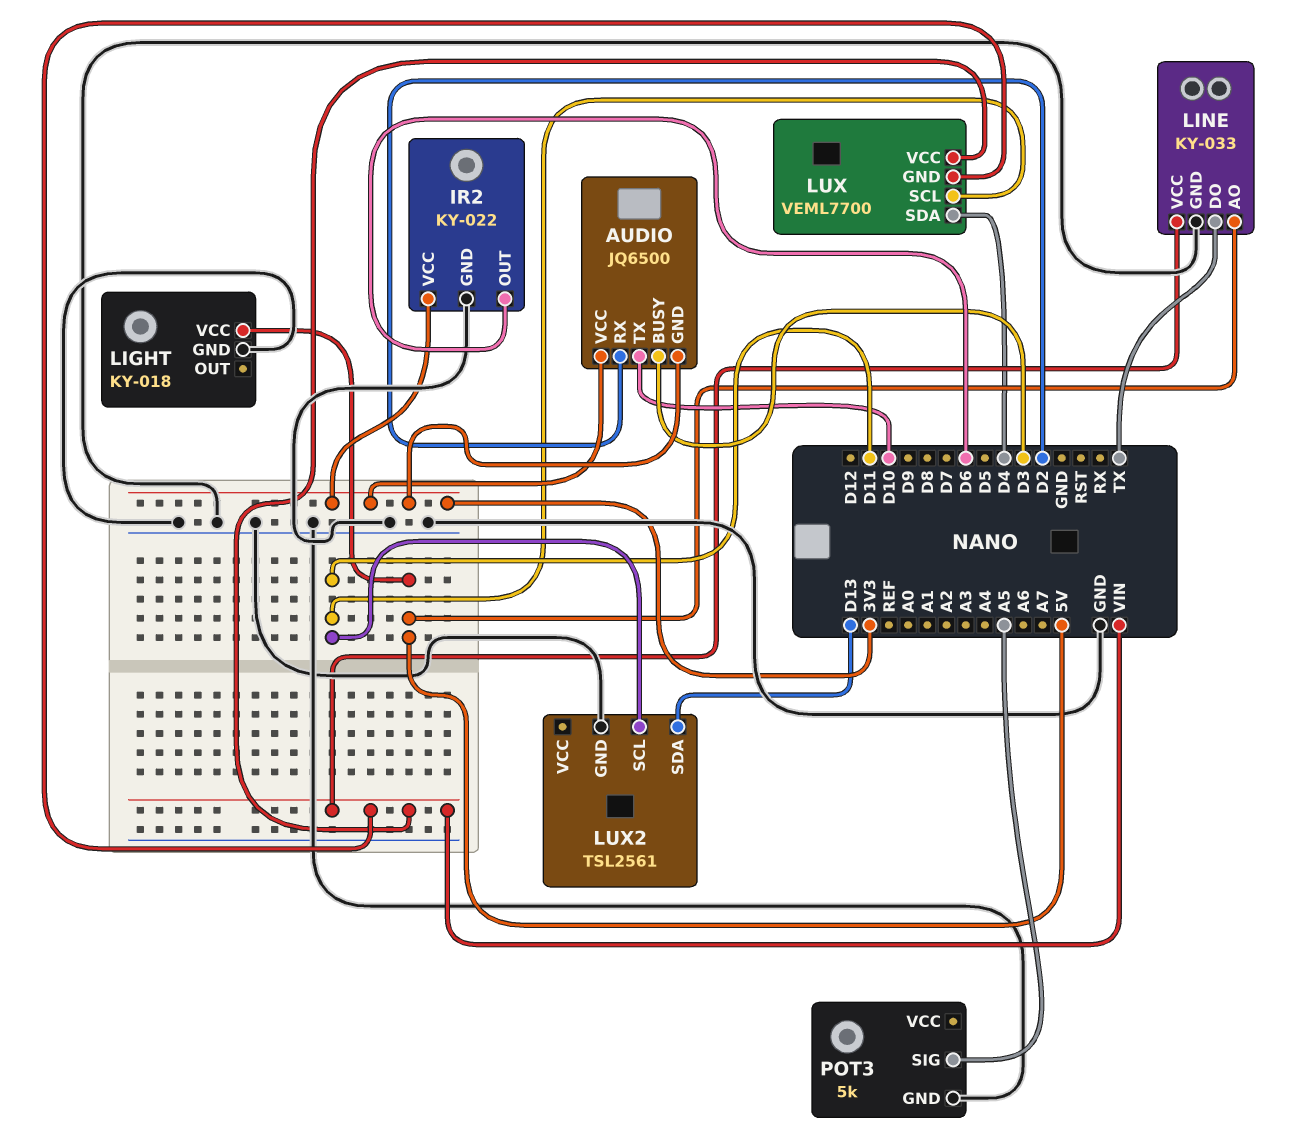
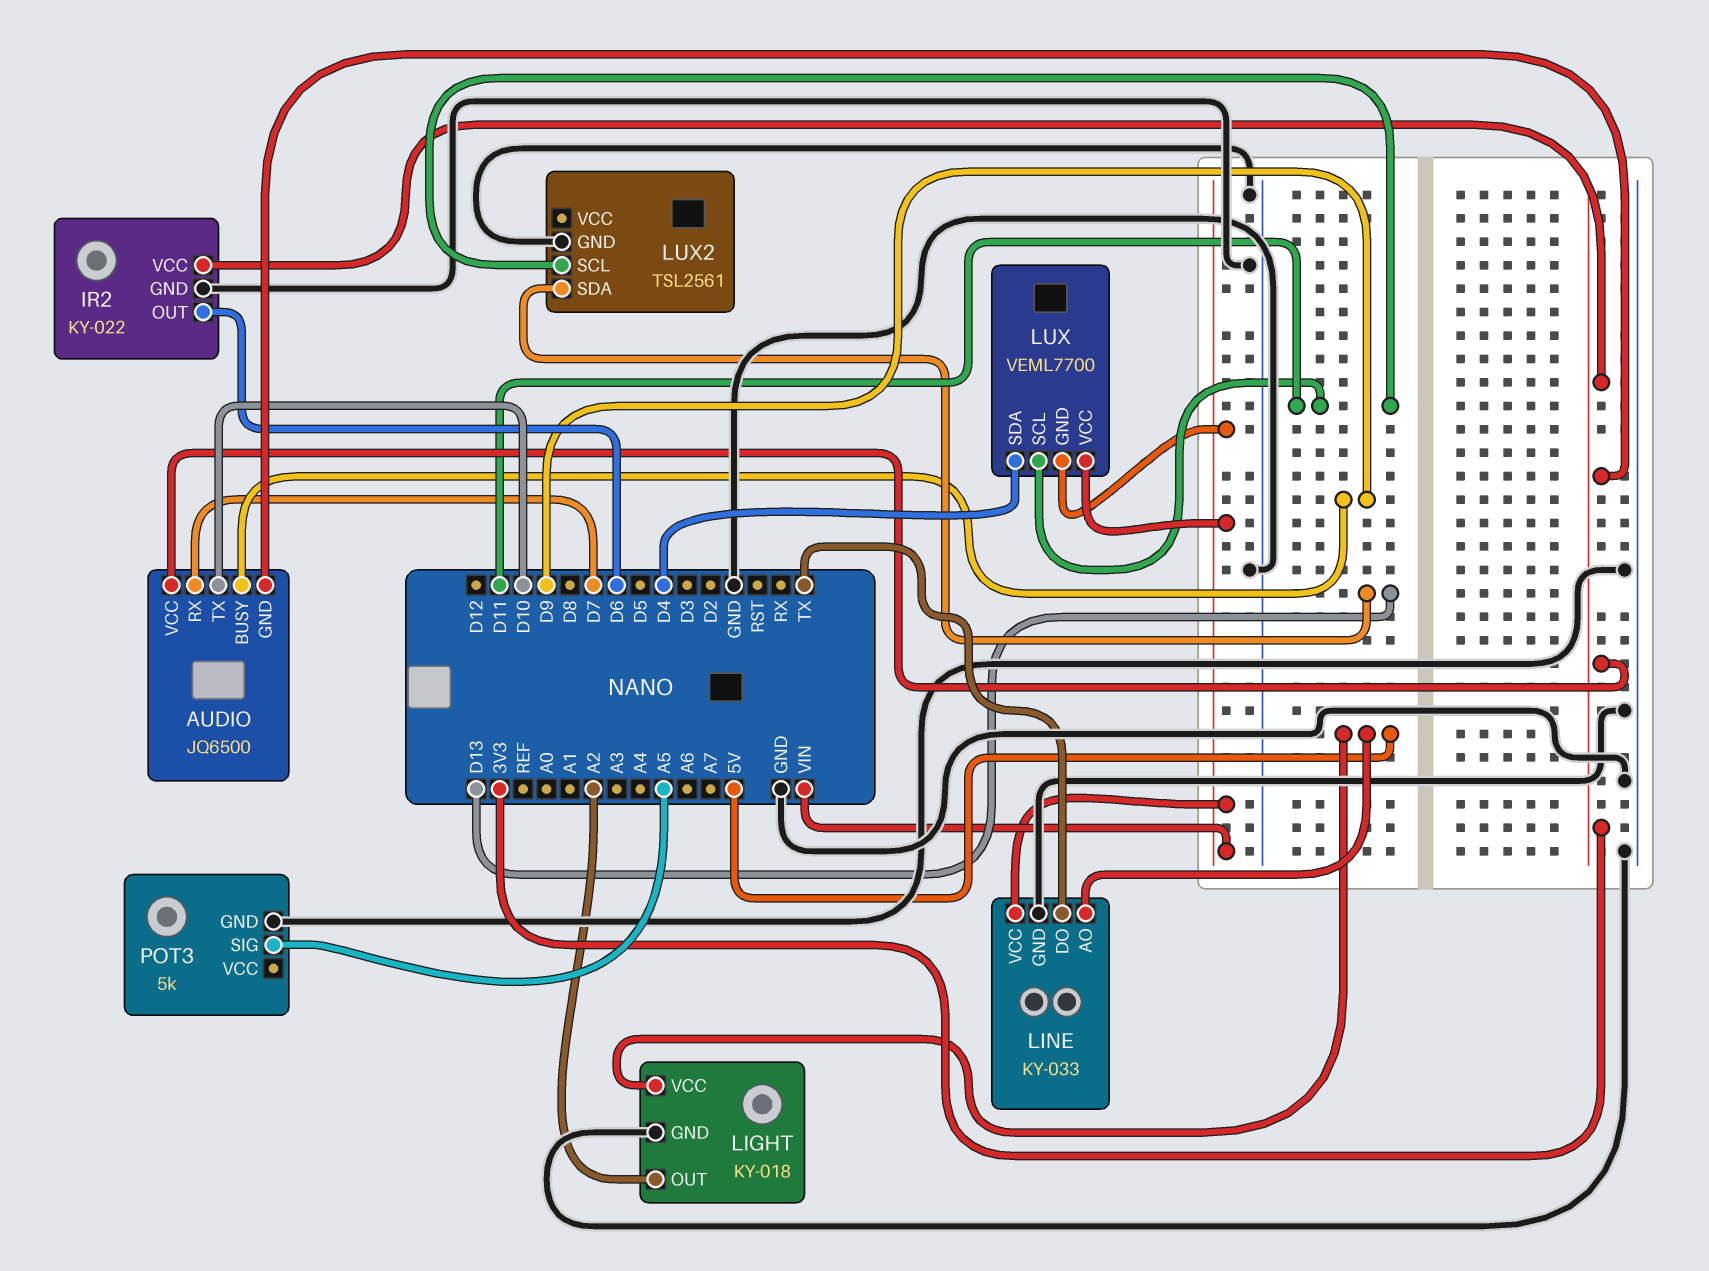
AUDIO pin BUSY: D3 -> D9
AUDIO pin RX: D2 -> D7
LIGHT pin OUT: none -> A2

